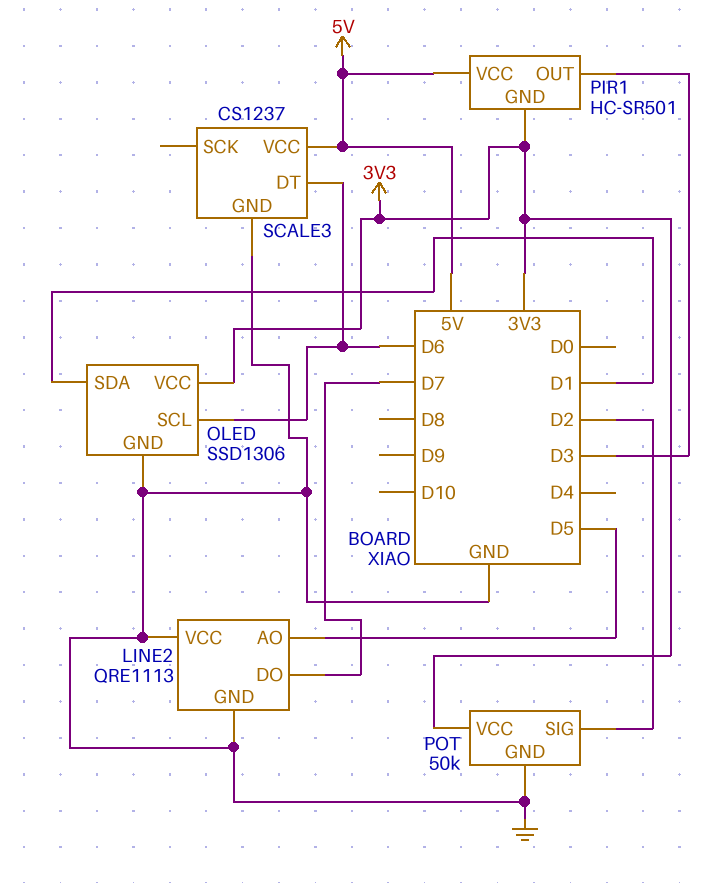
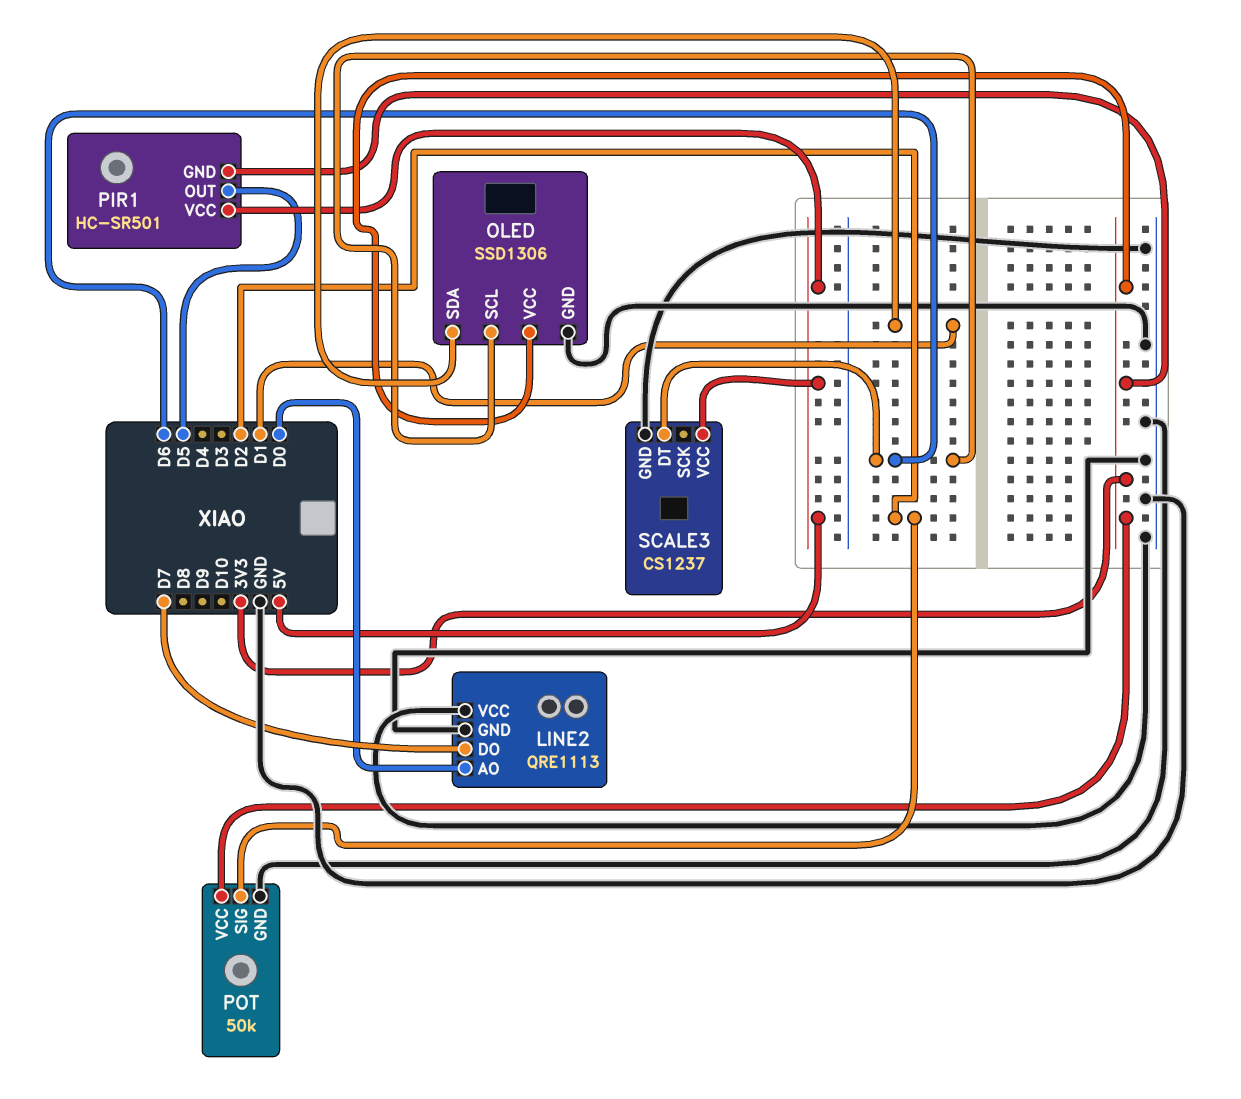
LINE2 pin AO: D5 -> D0
PIR1 pin OUT: D3 -> D5

